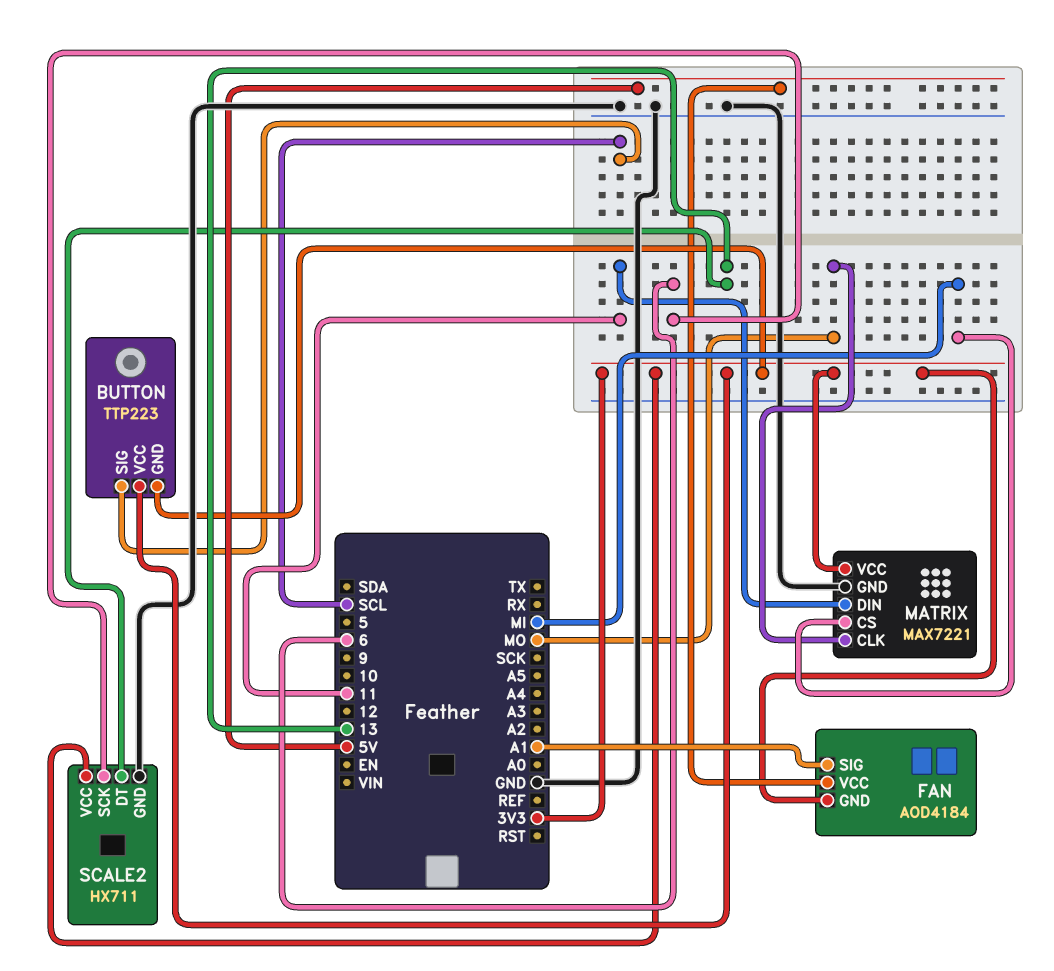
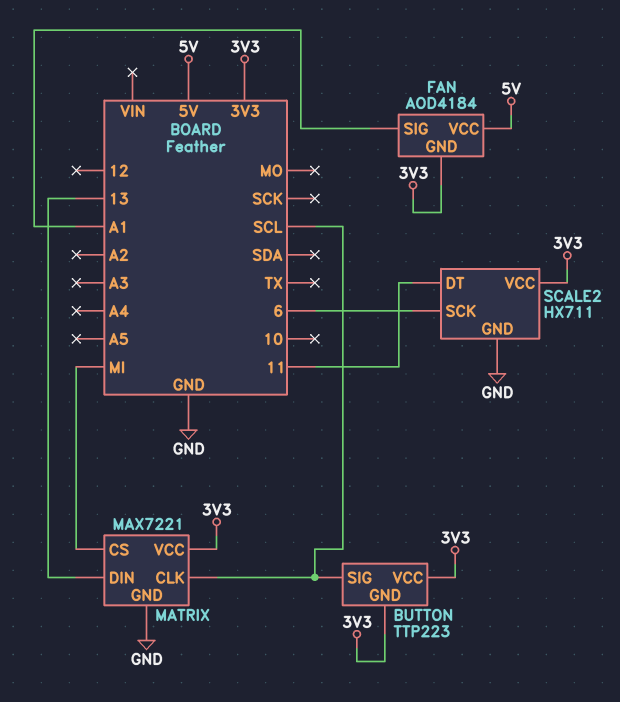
MATRIX pin CLK: MO -> SCL
MATRIX pin DIN: 11 -> 13
SCALE2 pin DT: 13 -> 11

